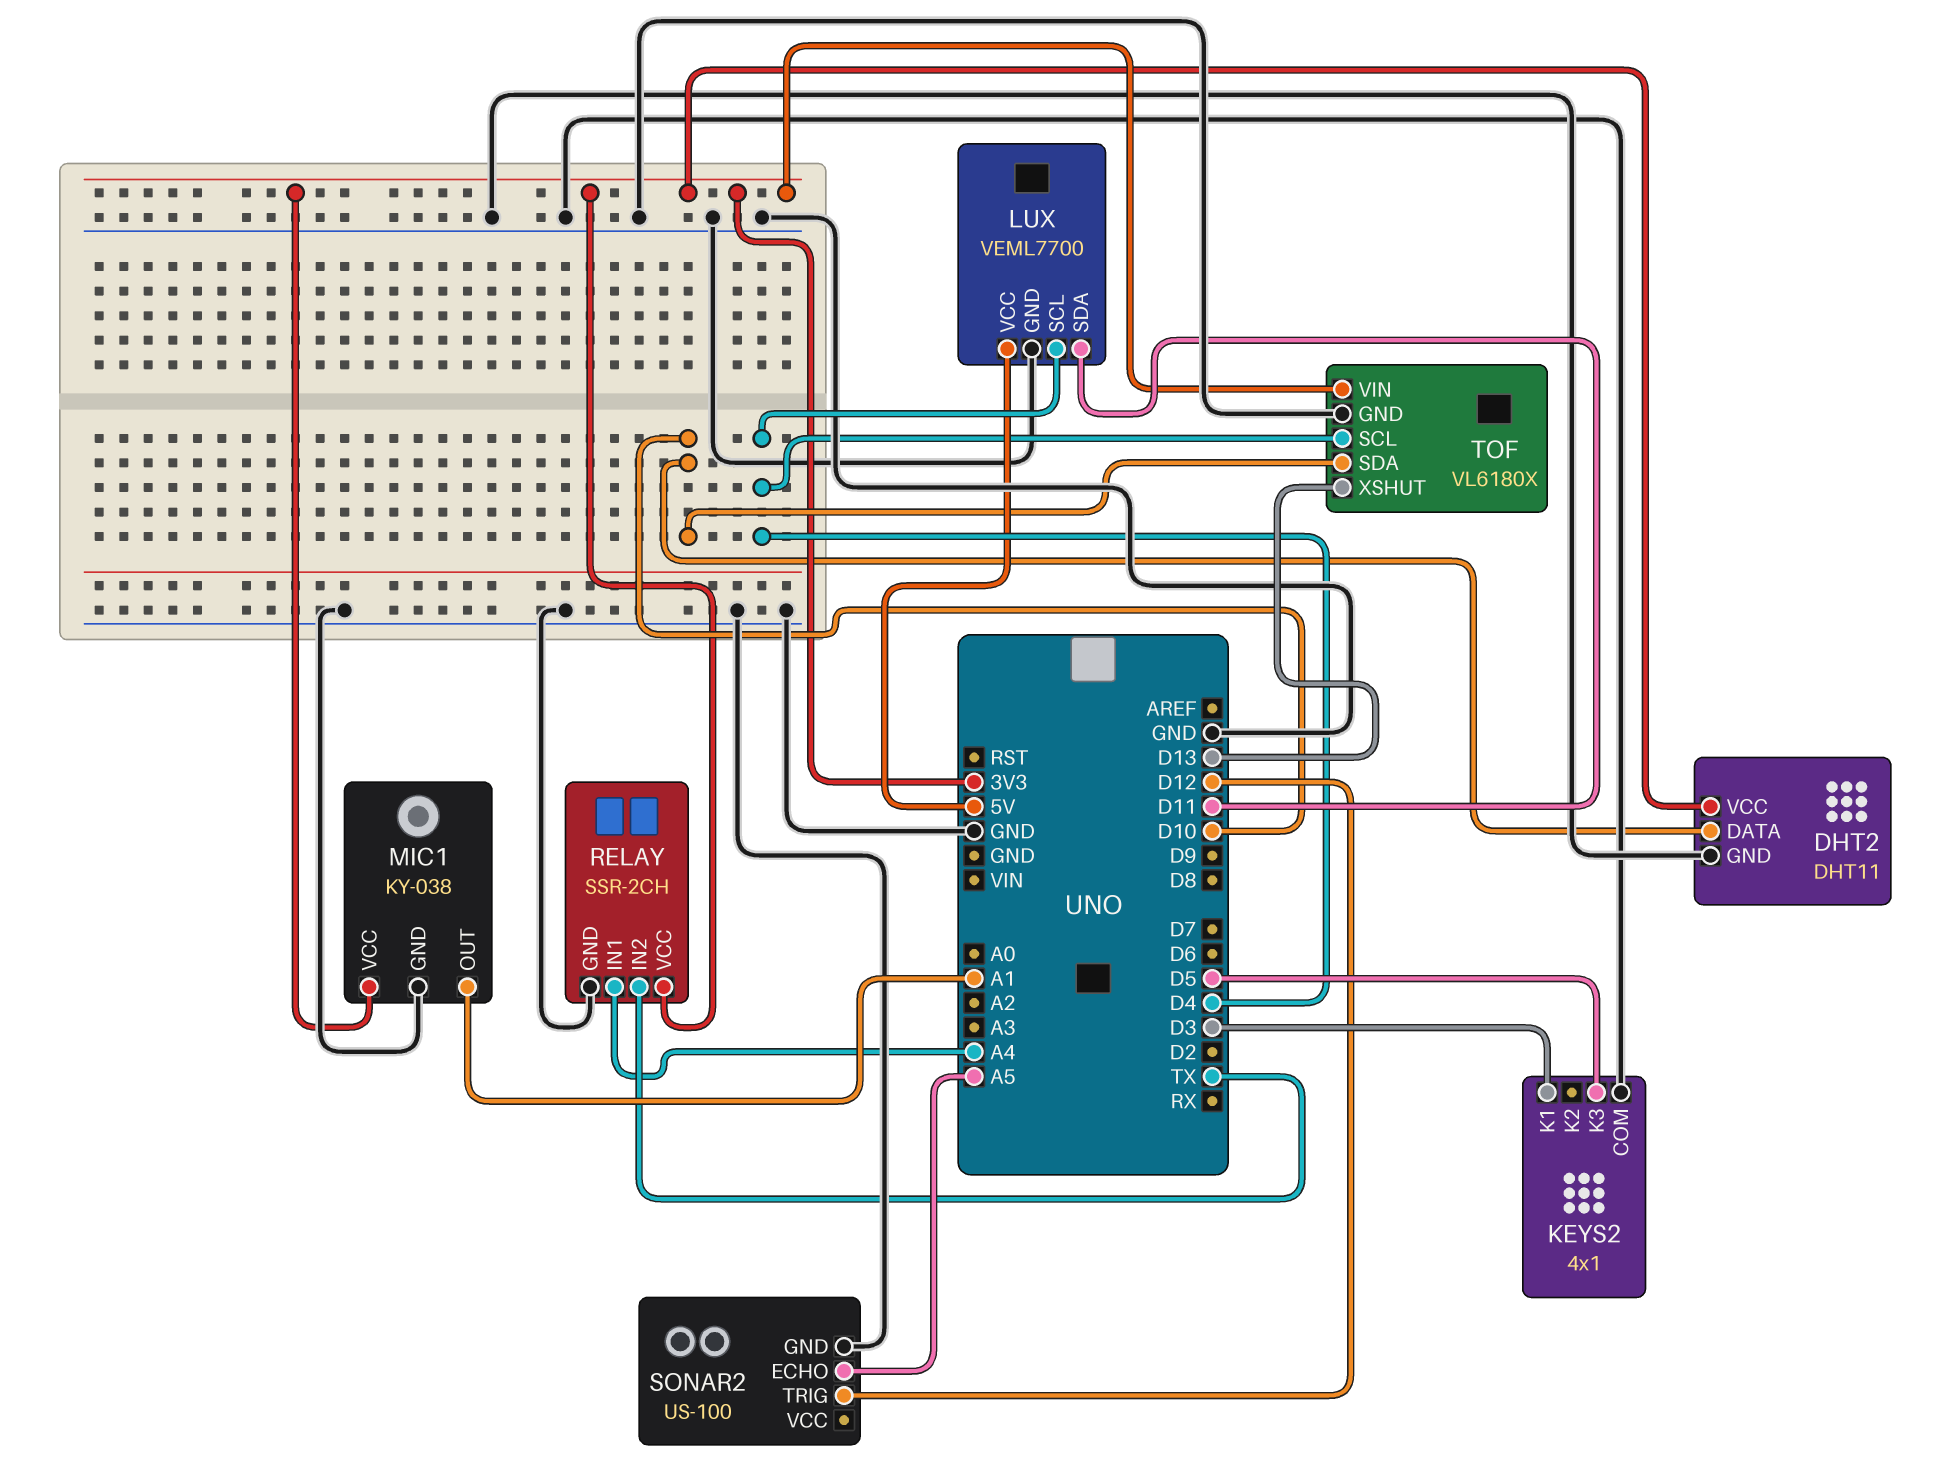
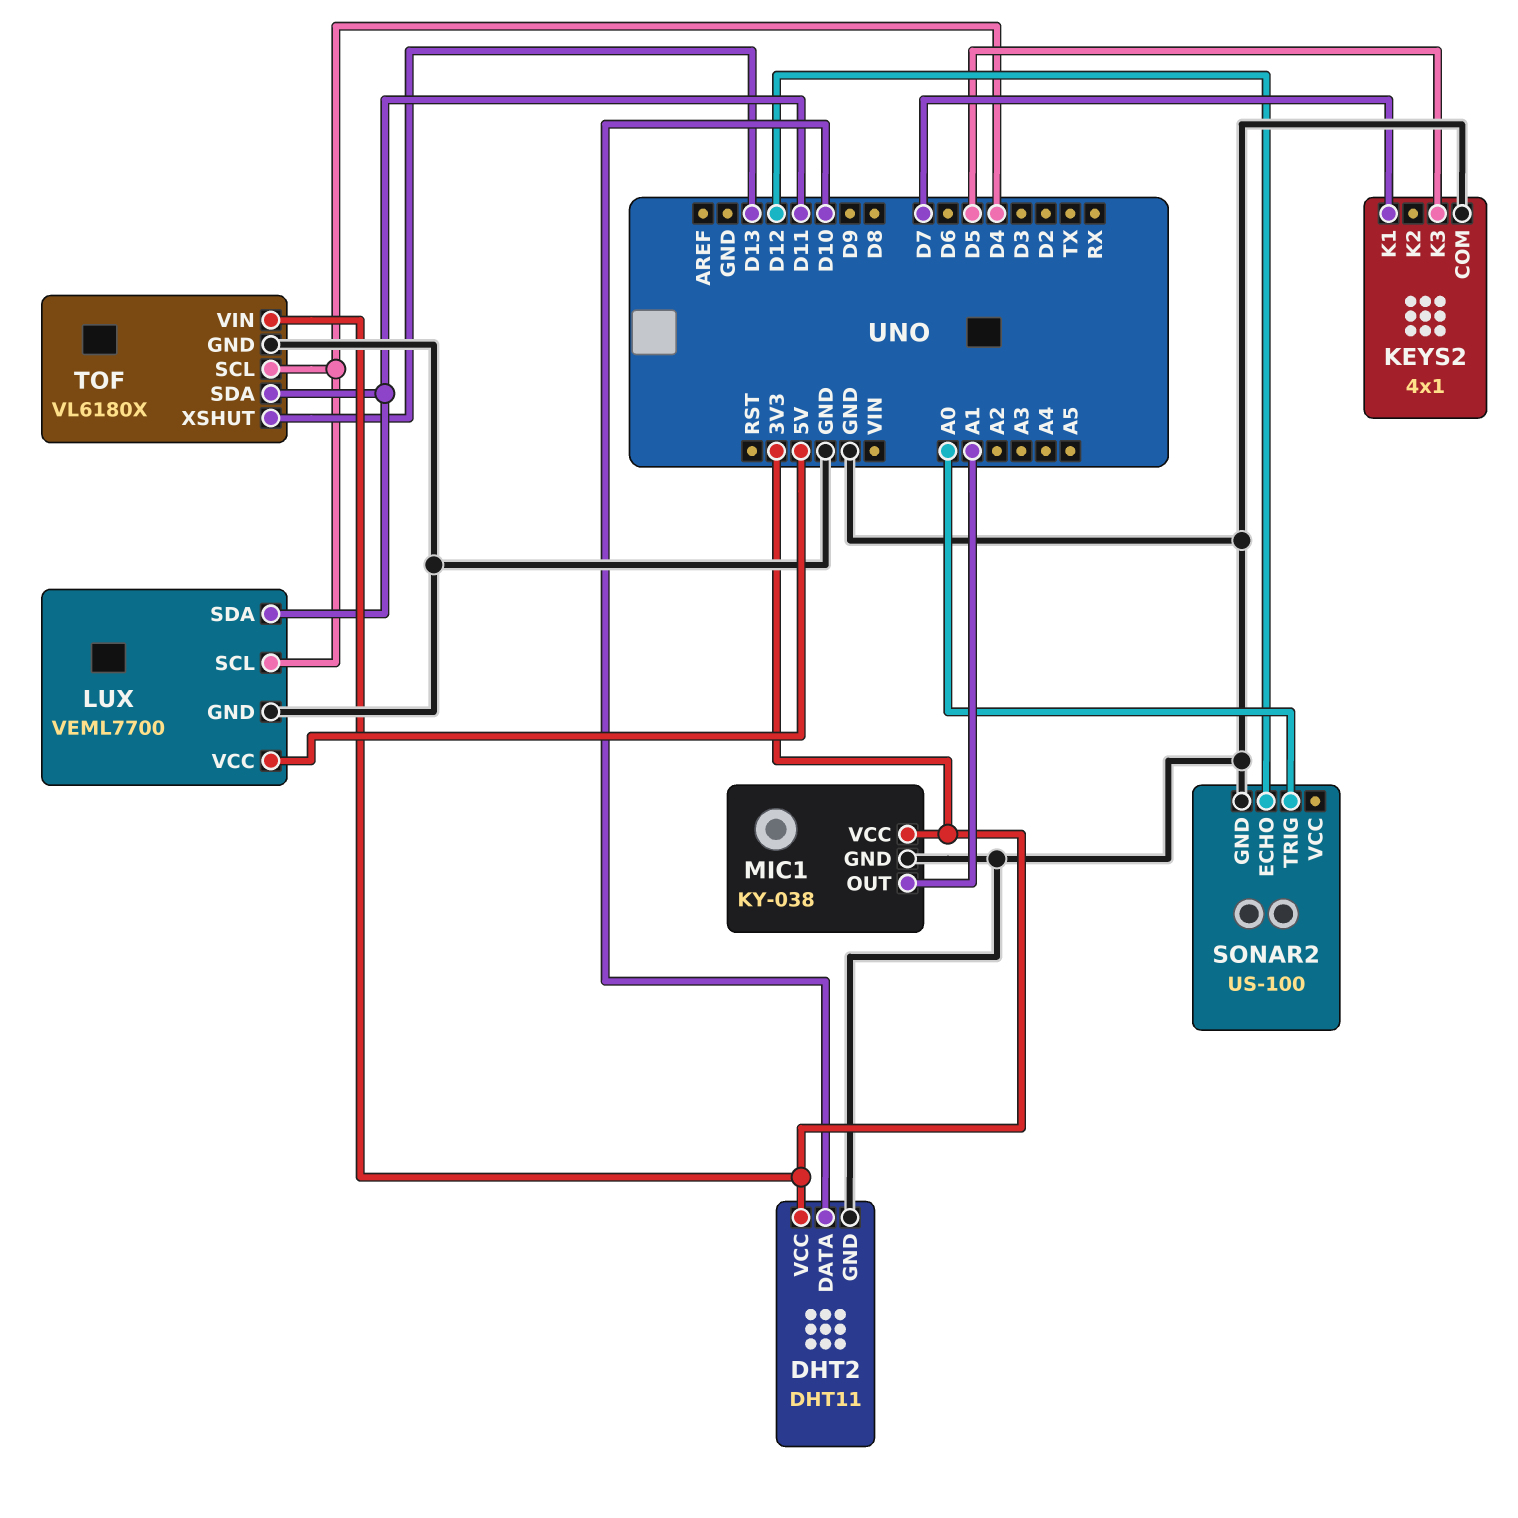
KEYS2 pin K1: D3 -> D7
RELAY: SSR-2CH -> none
RELAY pin GND: GND -> none
RELAY pin IN1: A4 -> none
RELAY pin IN2: TX -> none
RELAY pin VCC: 3V3 -> none
SONAR2 pin ECHO: A5 -> D12
SONAR2 pin TRIG: D12 -> A0
TOF pin SDA: D10 -> D11

